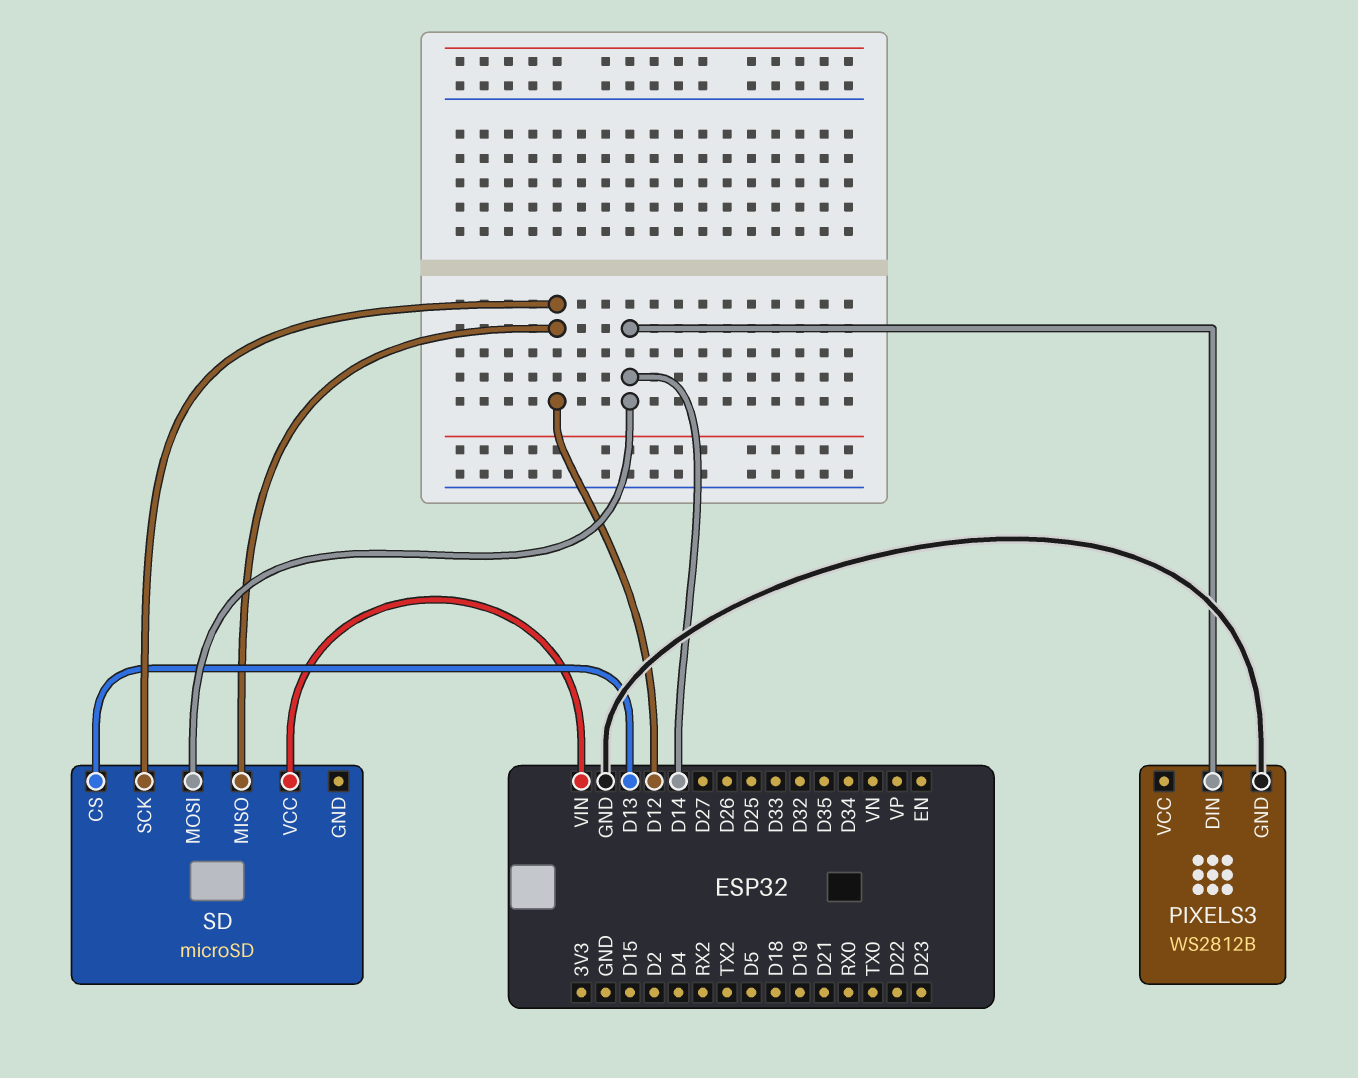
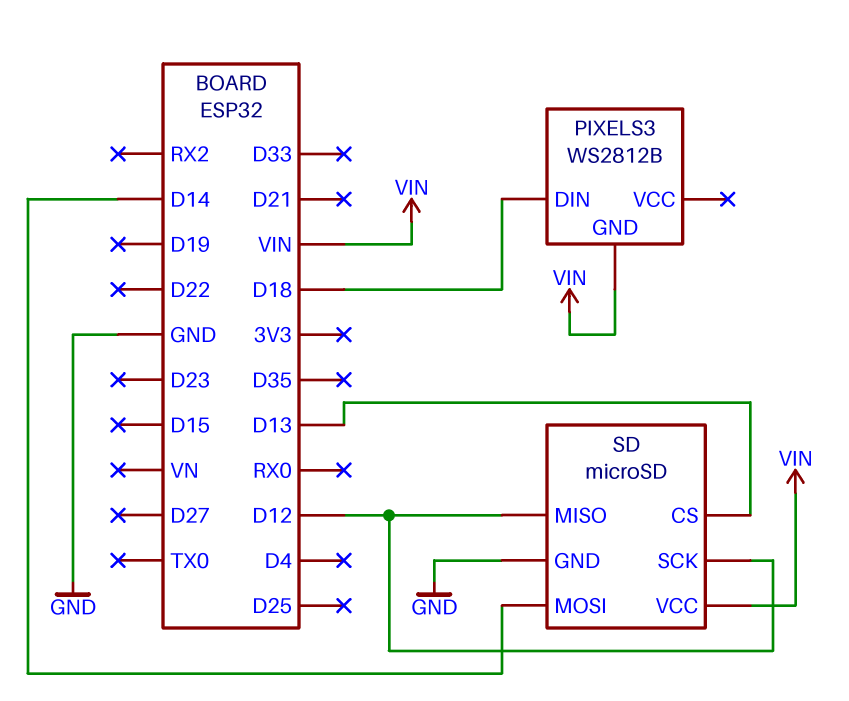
PIXELS3 pin DIN: D14 -> D18
PIXELS3 pin GND: GND -> VIN
SD pin GND: none -> GND

